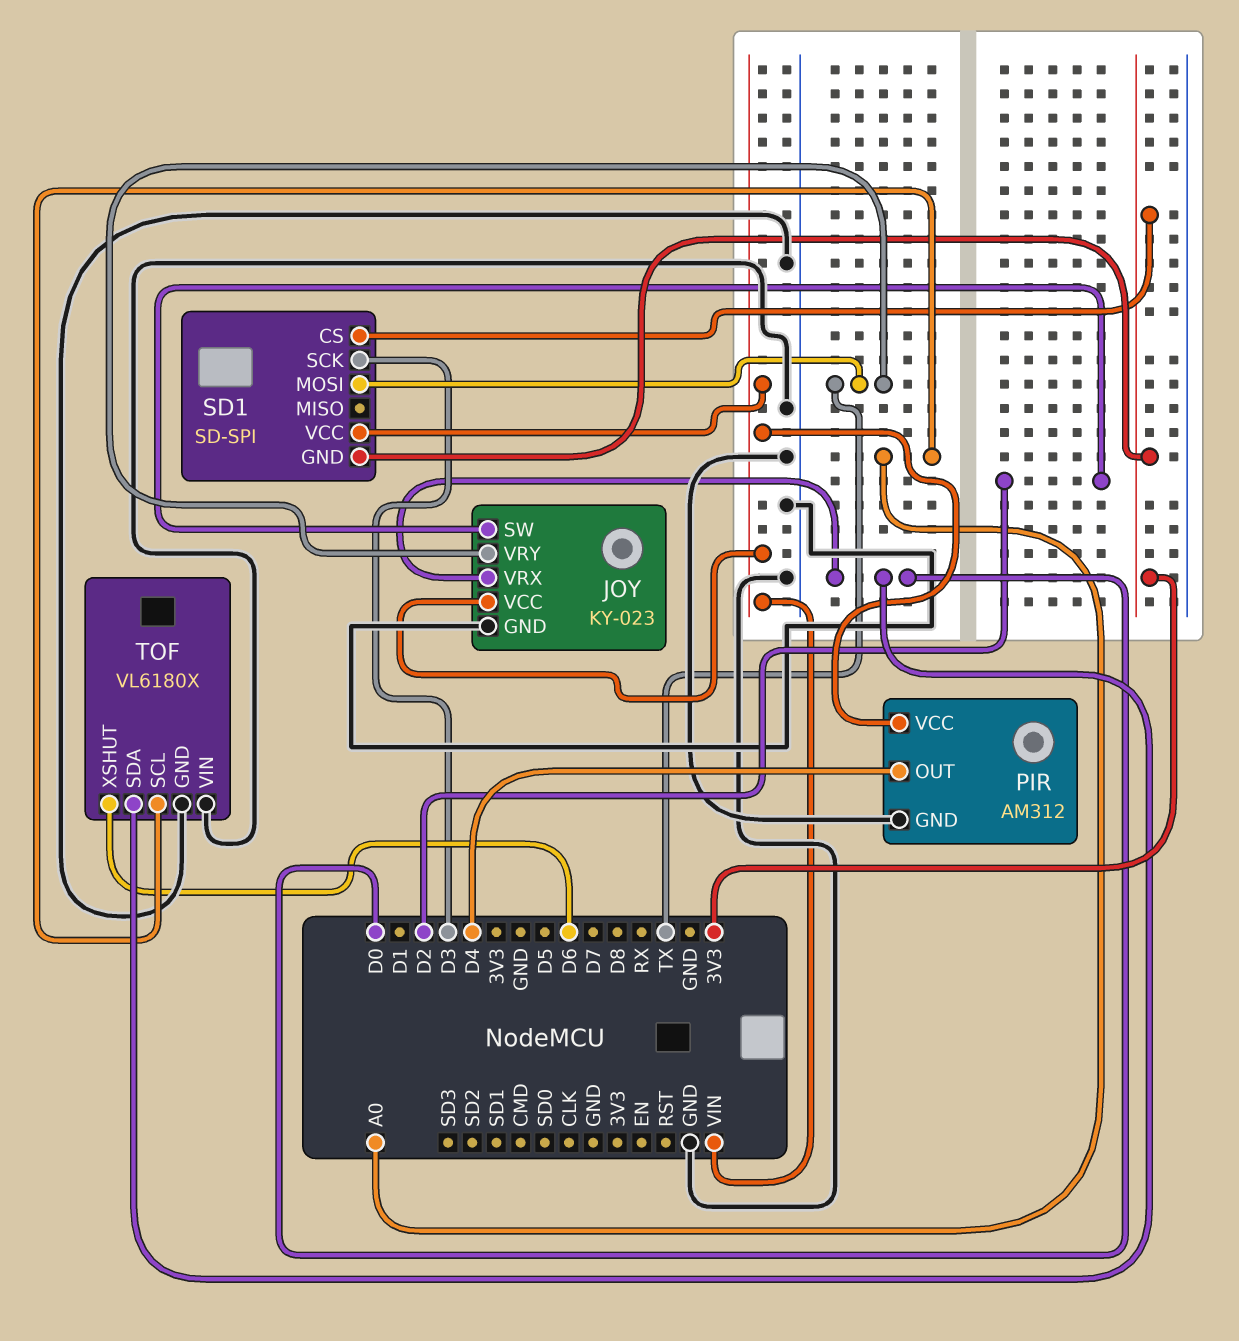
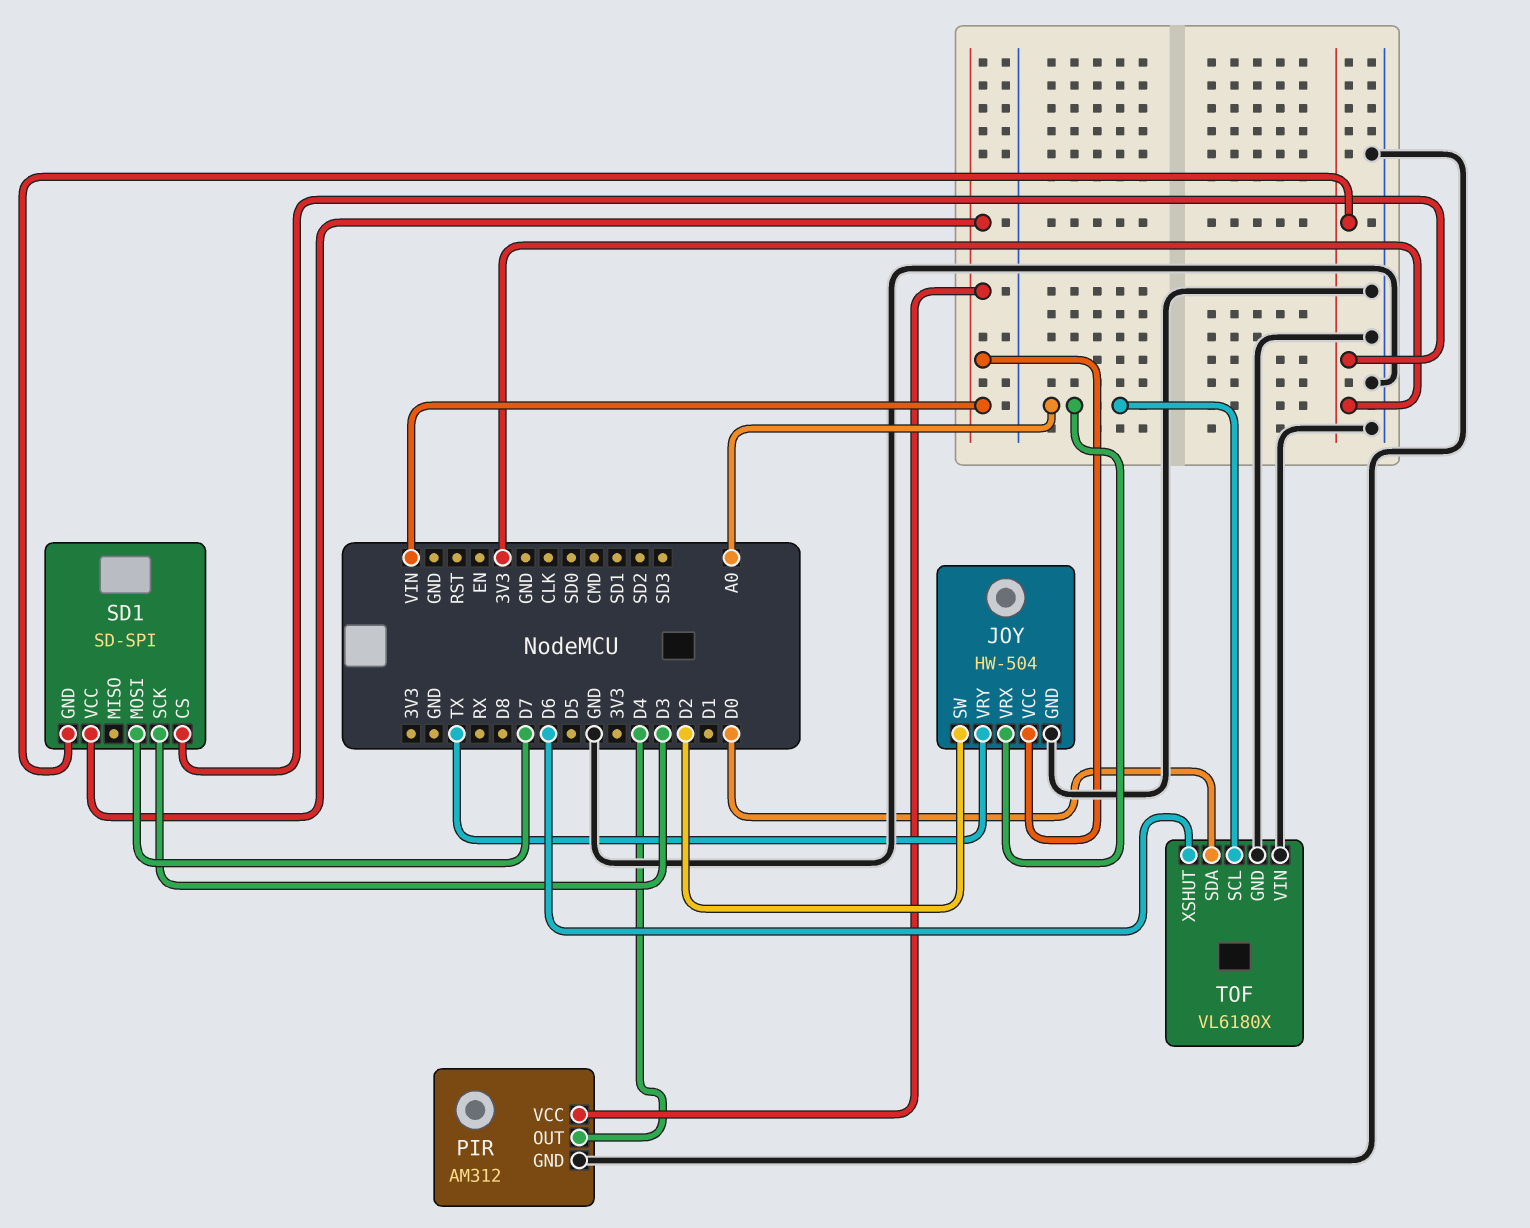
JOY: KY-023 -> HW-504
JOY pin VRX: D0 -> A0
SD1 pin MOSI: TX -> D7

